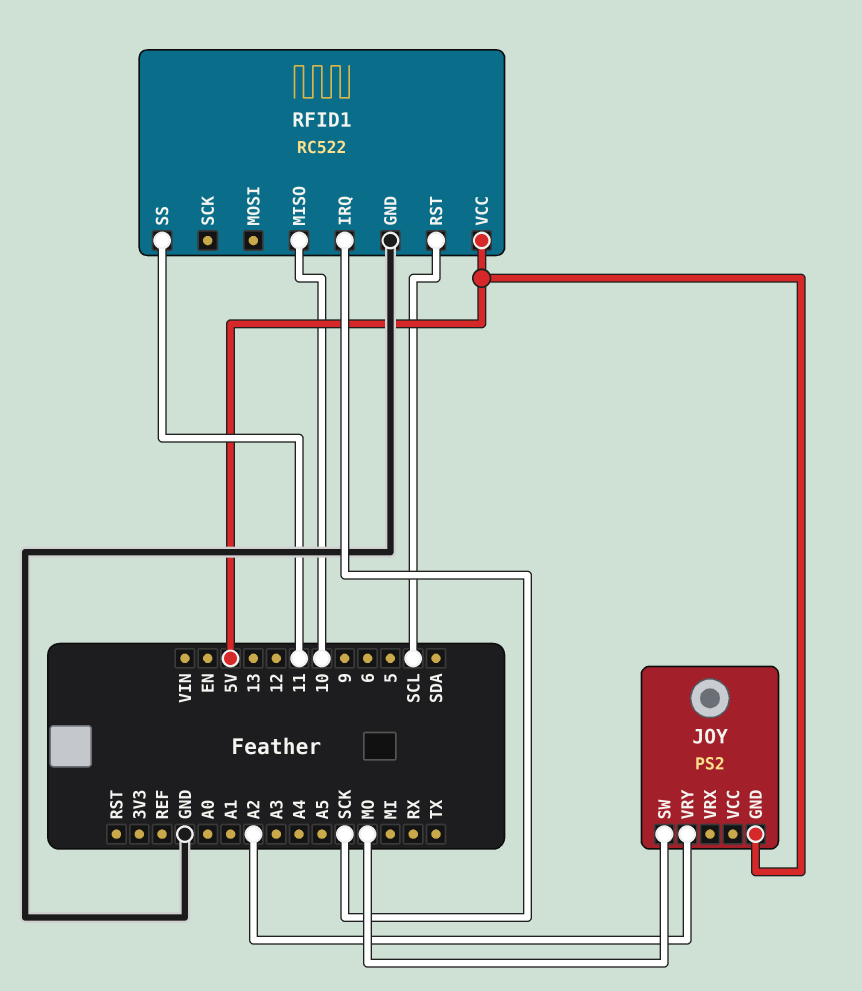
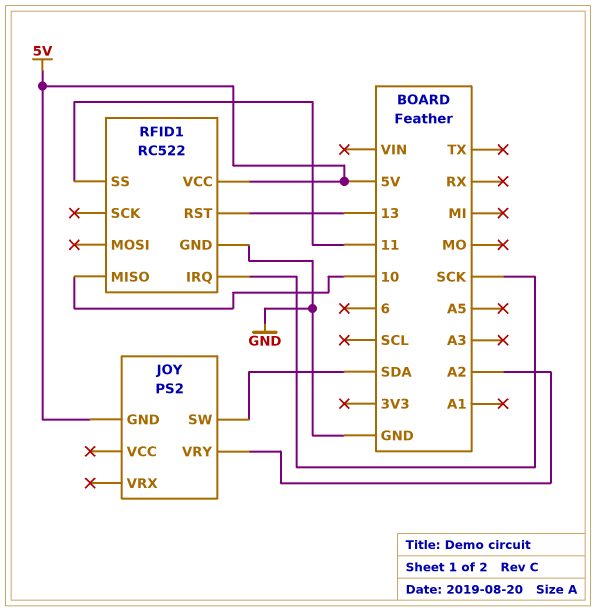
JOY pin SW: MO -> SDA
RFID1 pin RST: SCL -> 13

